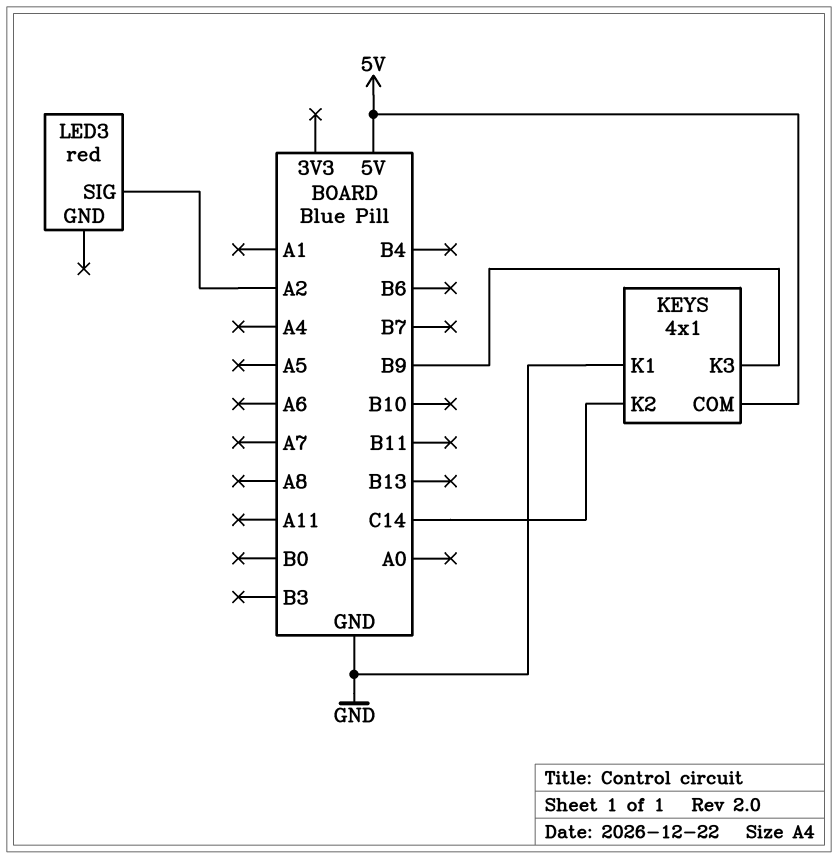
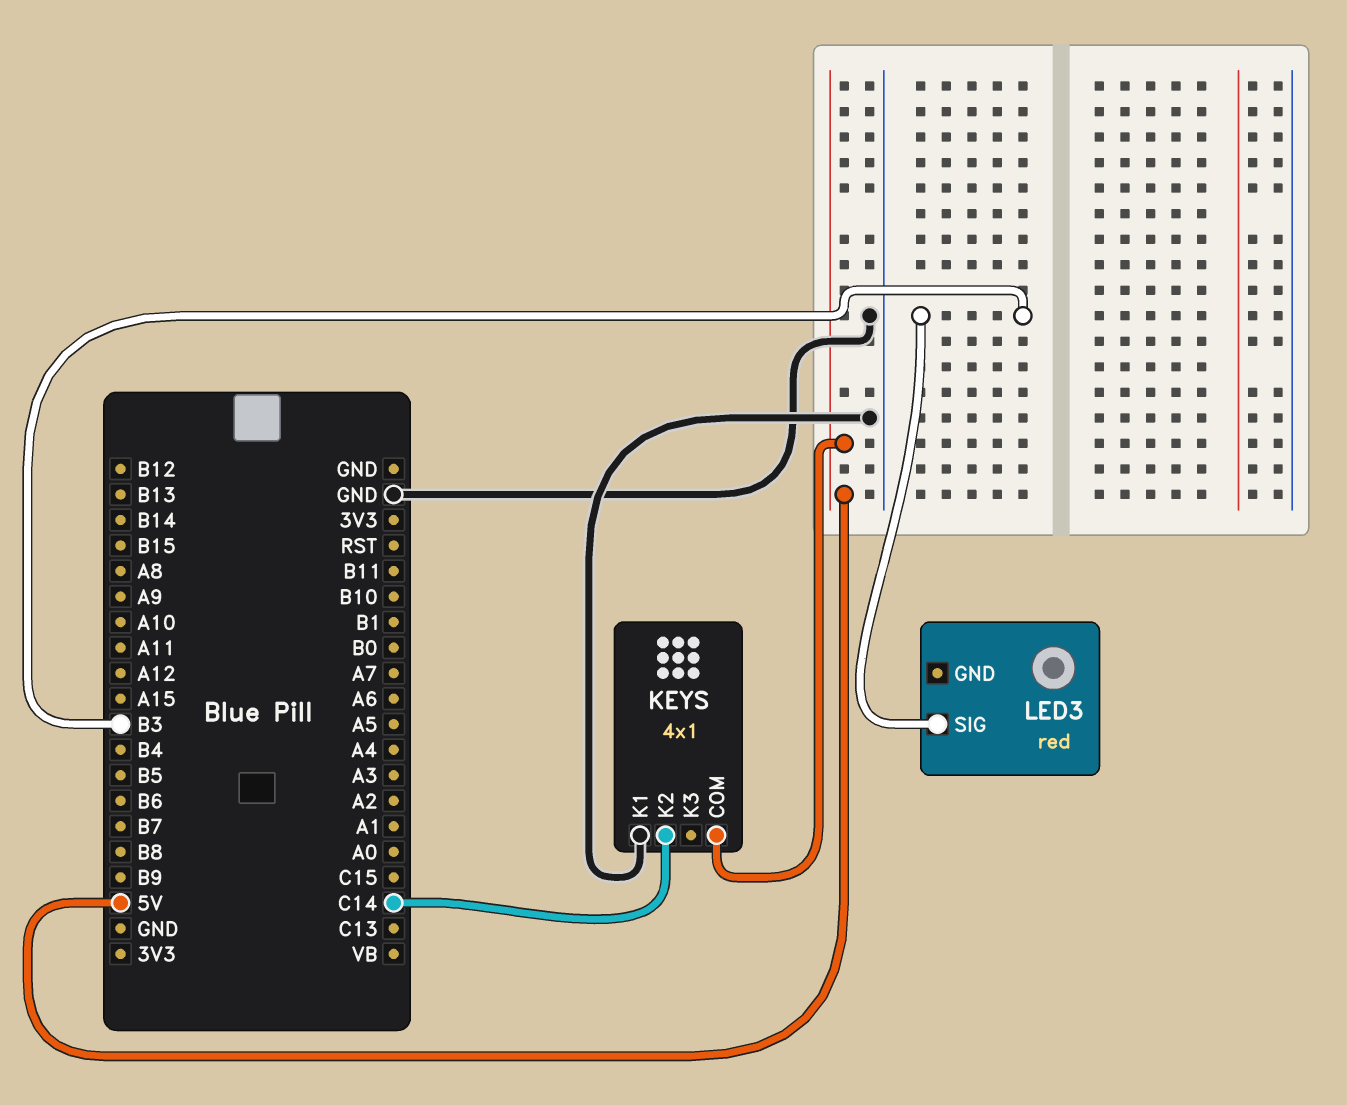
KEYS pin K3: B9 -> none
LED3 pin SIG: A2 -> B3

